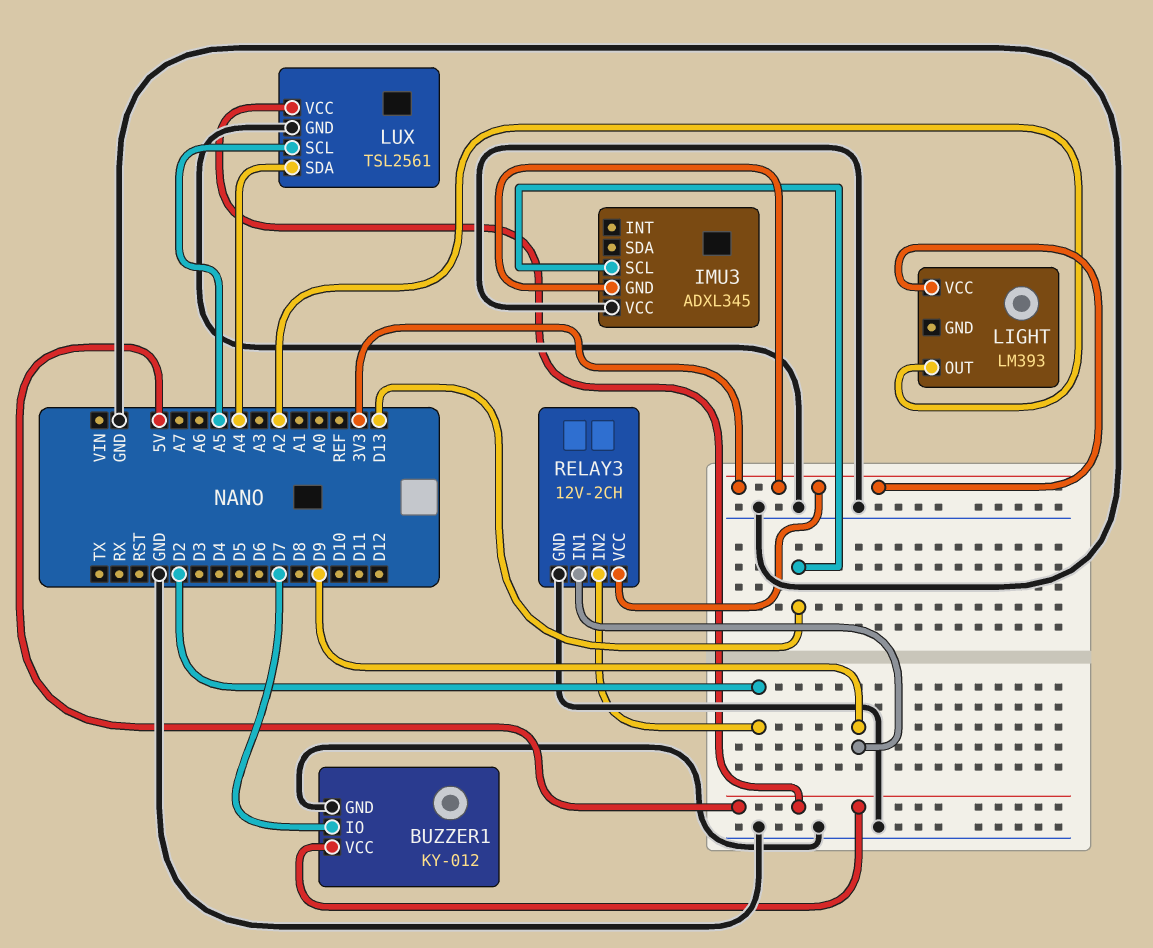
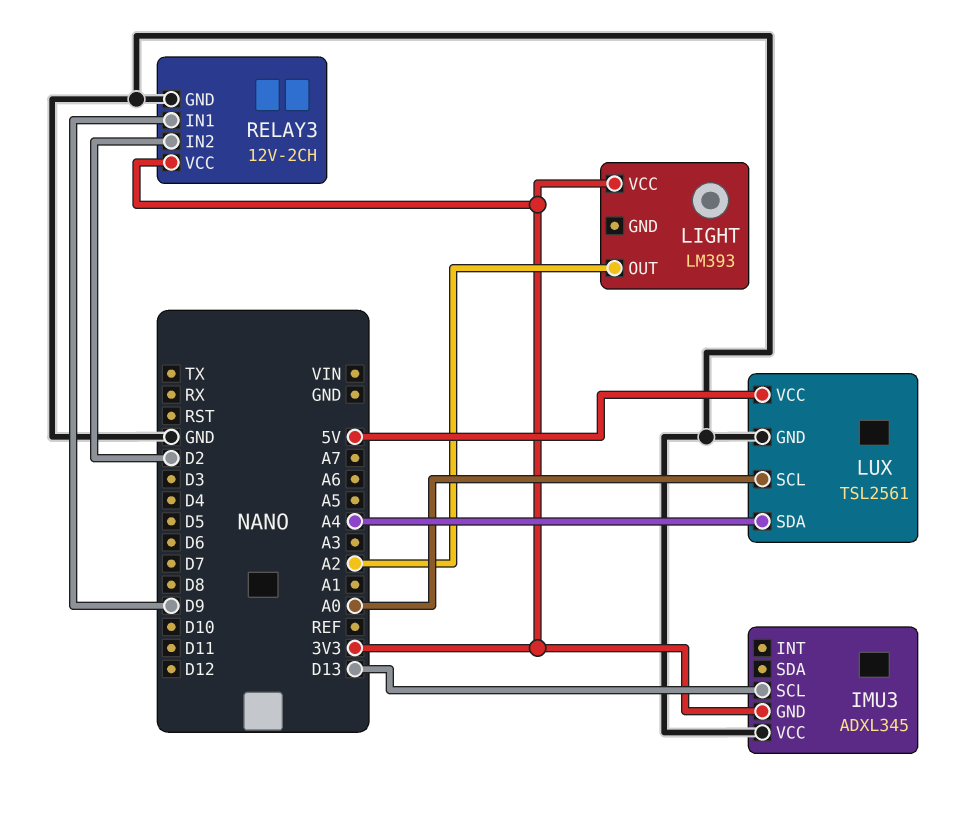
BUZZER1: KY-012 -> none
BUZZER1 pin GND: GND -> none
BUZZER1 pin IO: D7 -> none
BUZZER1 pin VCC: 5V -> none
LUX pin SCL: A5 -> A0

